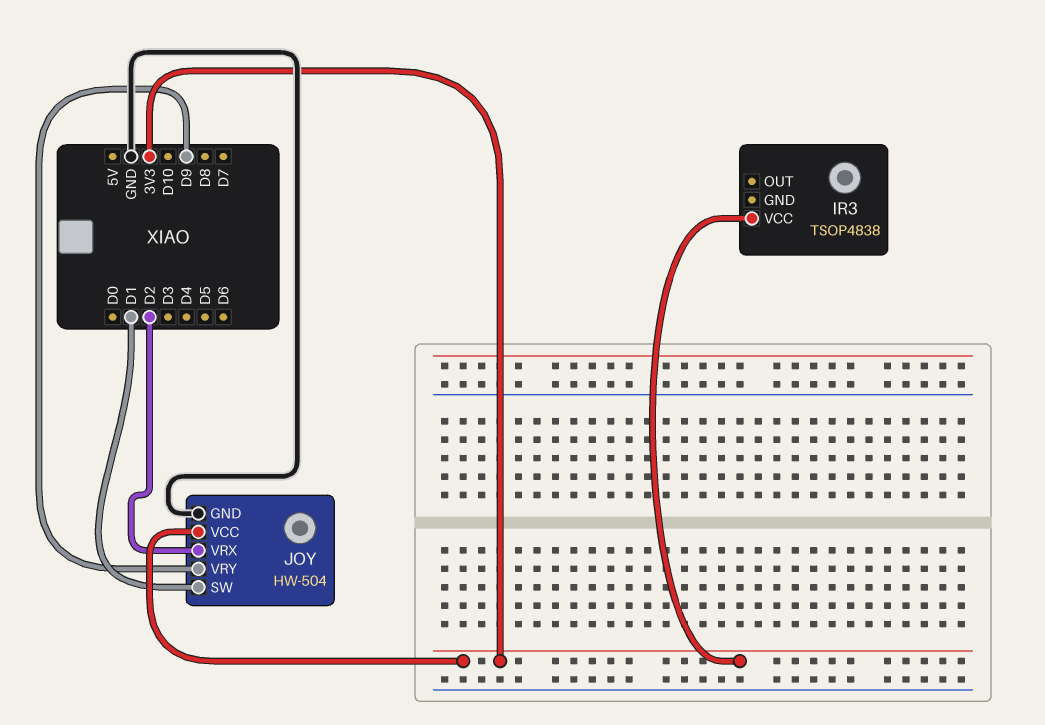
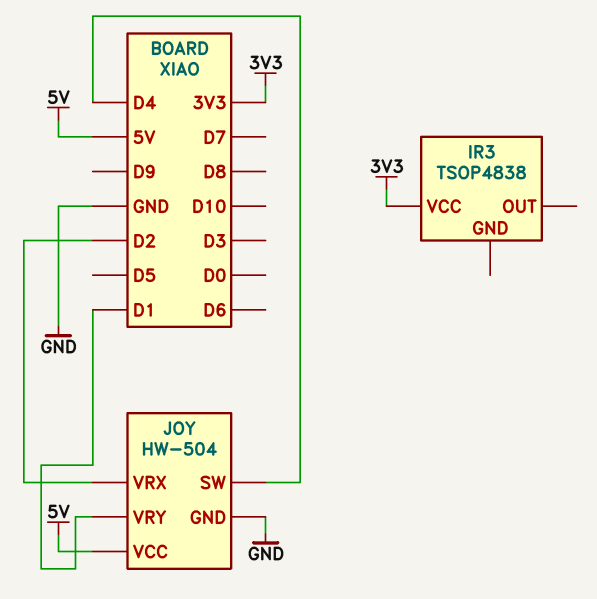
JOY pin SW: D1 -> D4
JOY pin VCC: 3V3 -> 5V
JOY pin VRY: D9 -> D1

